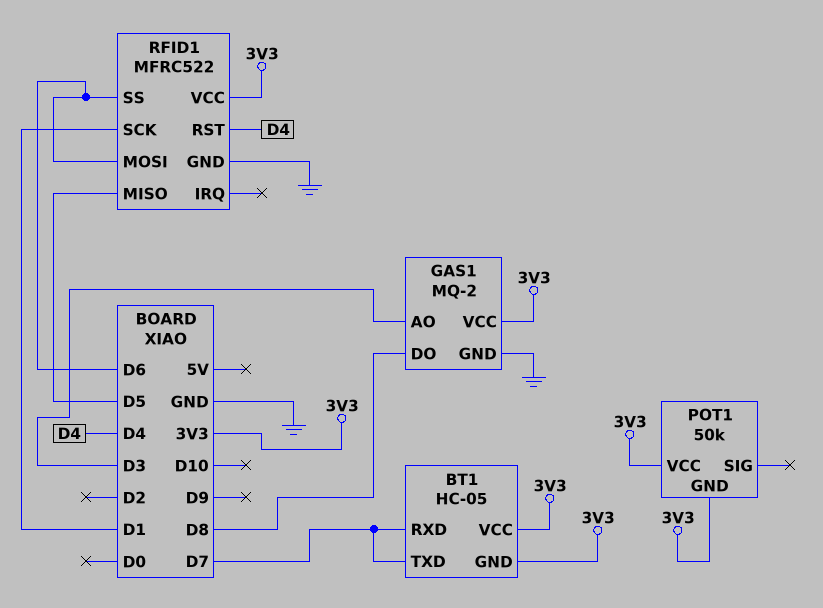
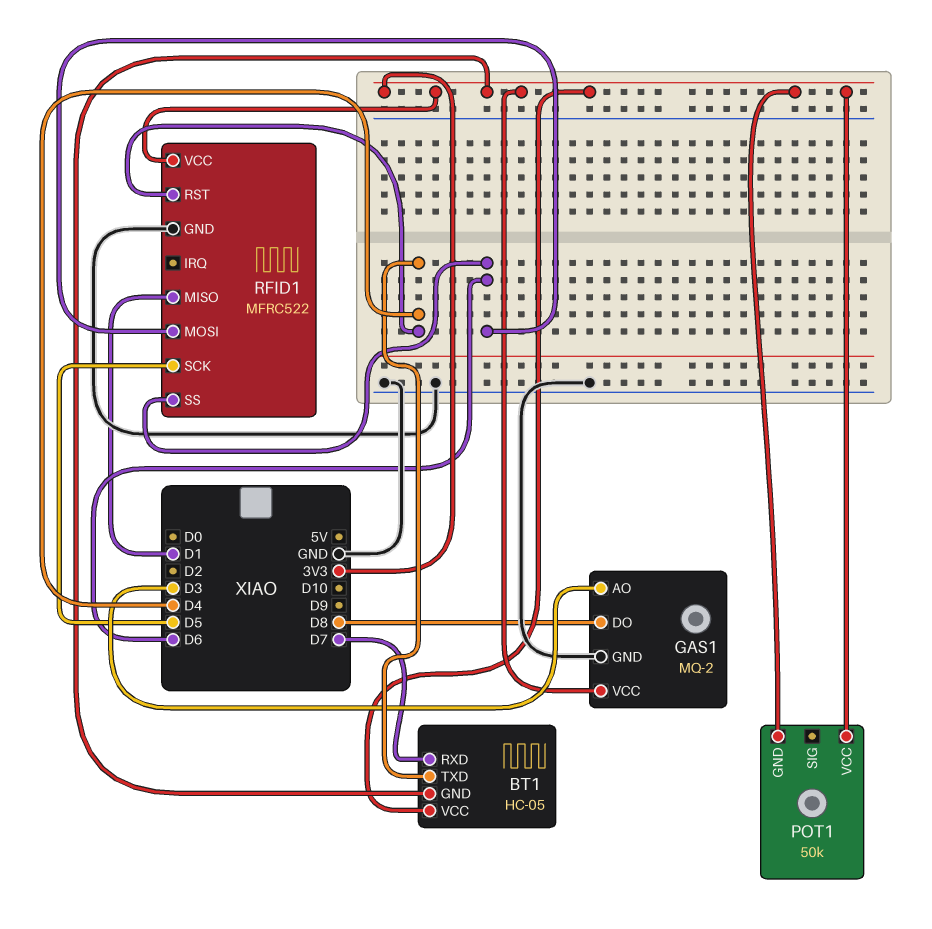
BT1 pin TXD: D7 -> D4
RFID1 pin MISO: D5 -> D1
RFID1 pin SCK: D1 -> D5

